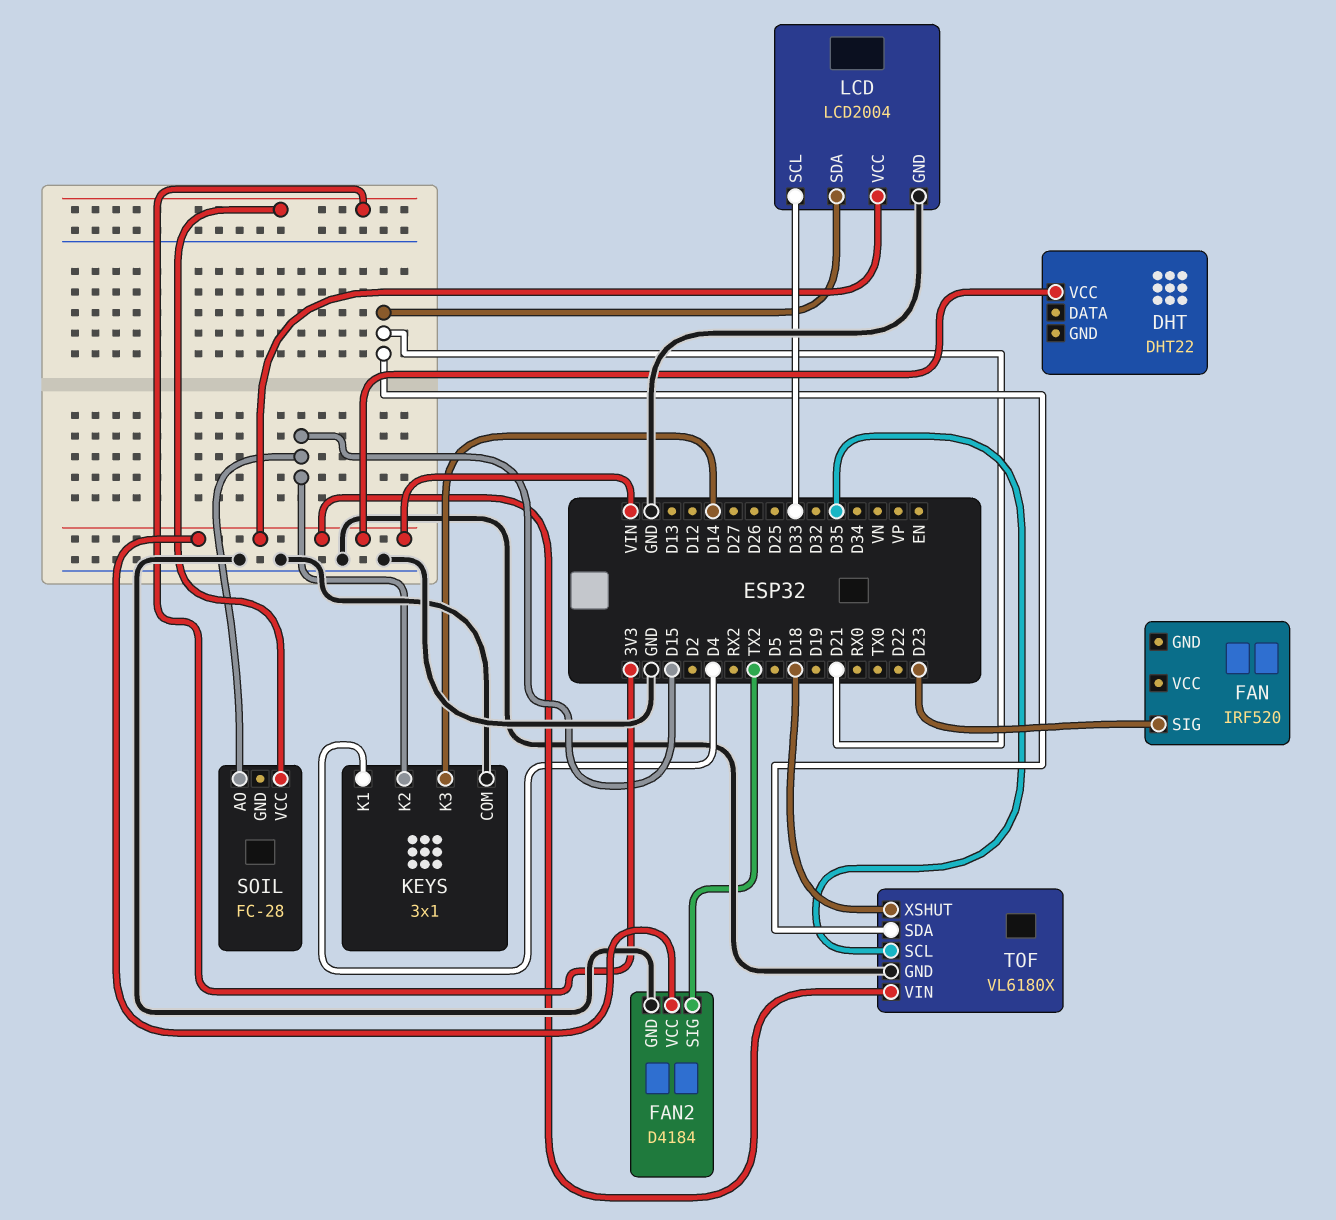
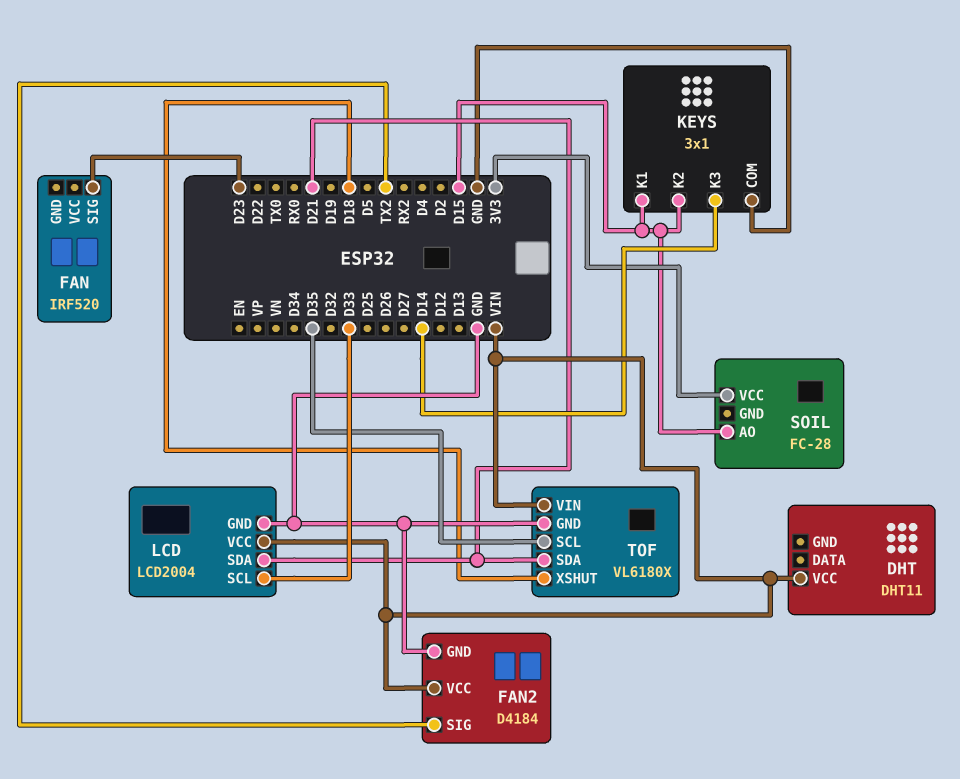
DHT: DHT22 -> DHT11
KEYS pin K1: D4 -> D15

